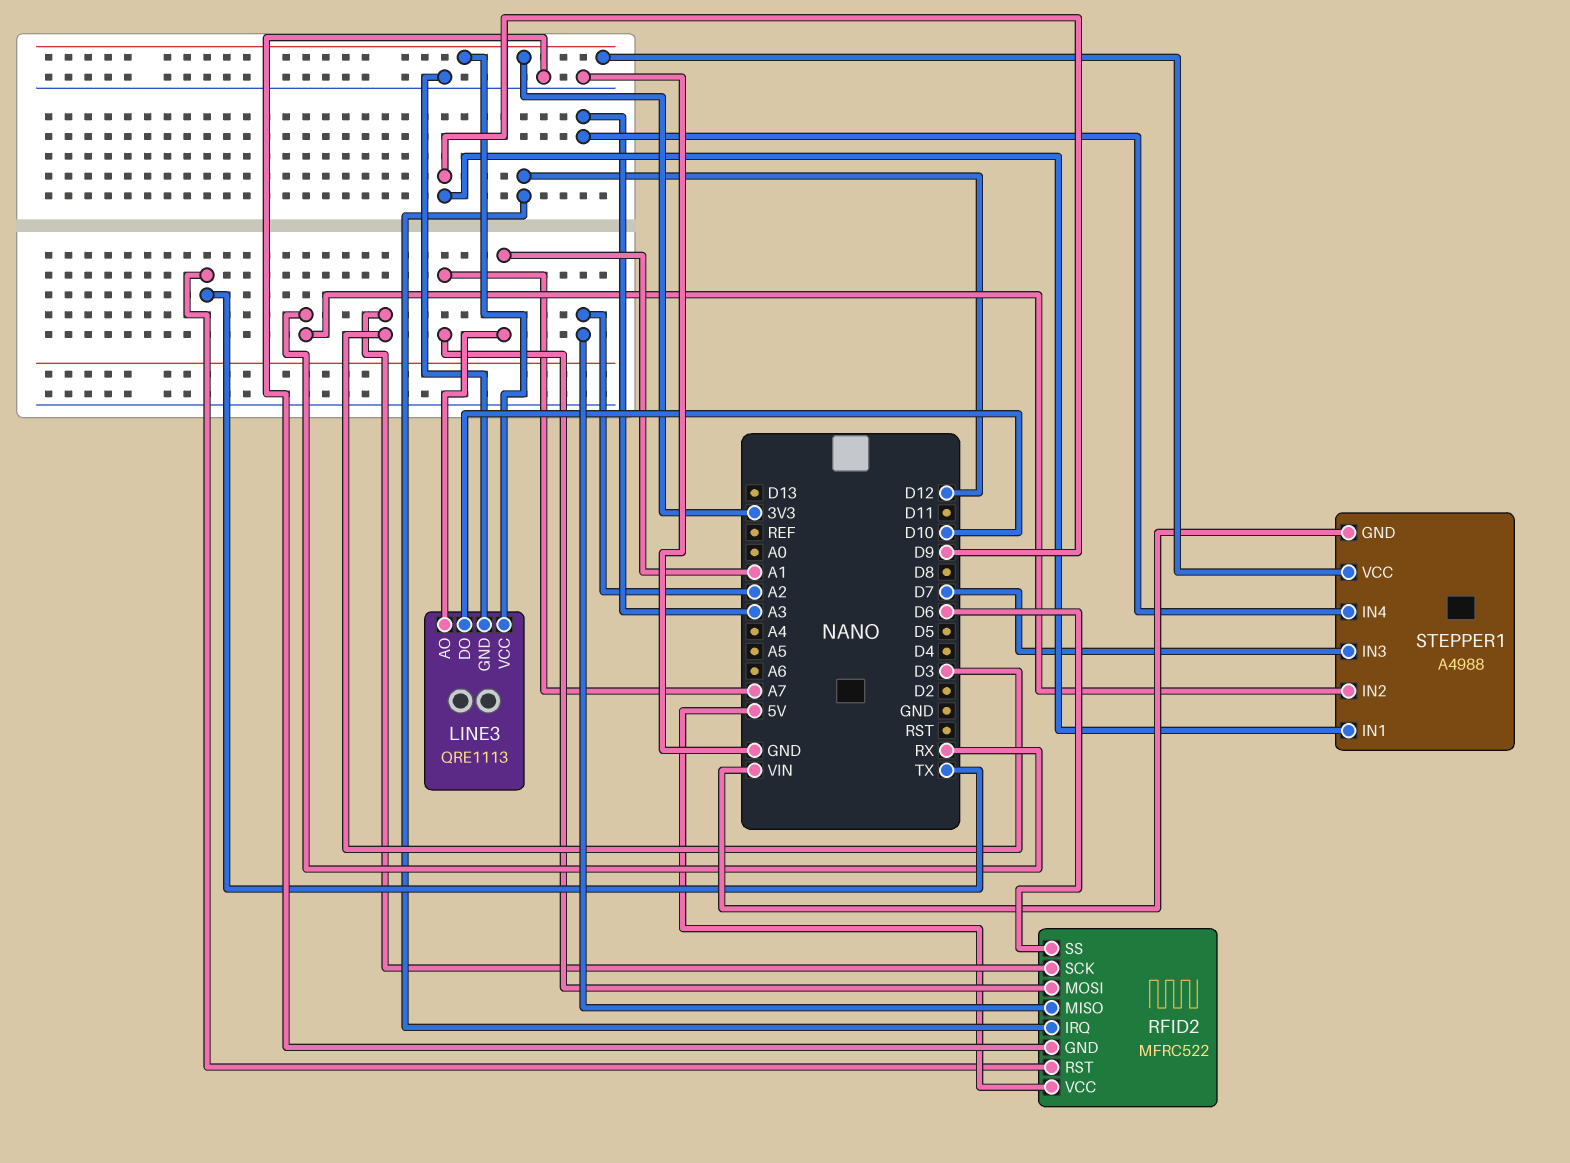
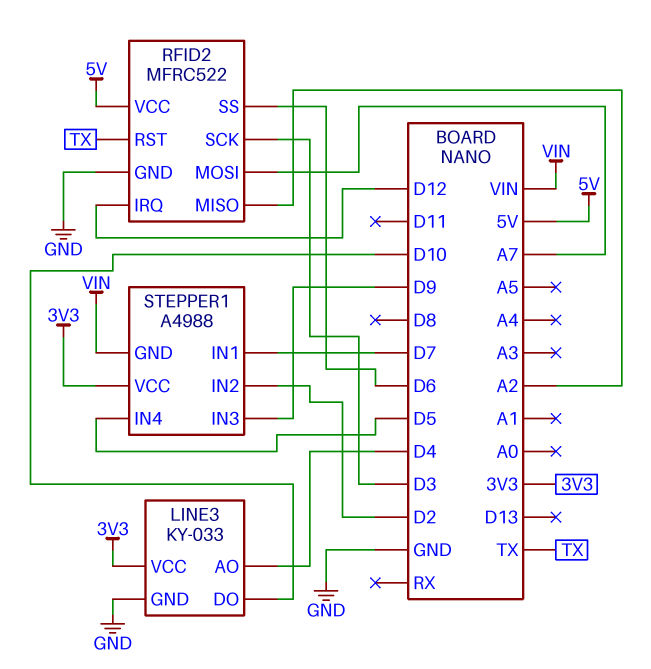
LINE3: QRE1113 -> KY-033
LINE3 pin AO: A1 -> D4
STEPPER1 pin IN1: D9 -> D7
STEPPER1 pin IN2: RX -> D2
STEPPER1 pin IN3: D7 -> D9
STEPPER1 pin IN4: A3 -> D5

